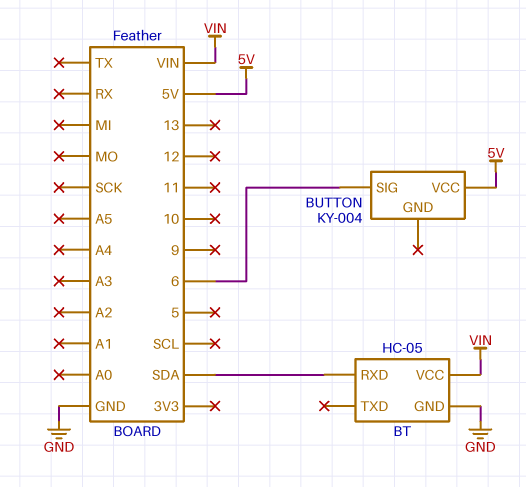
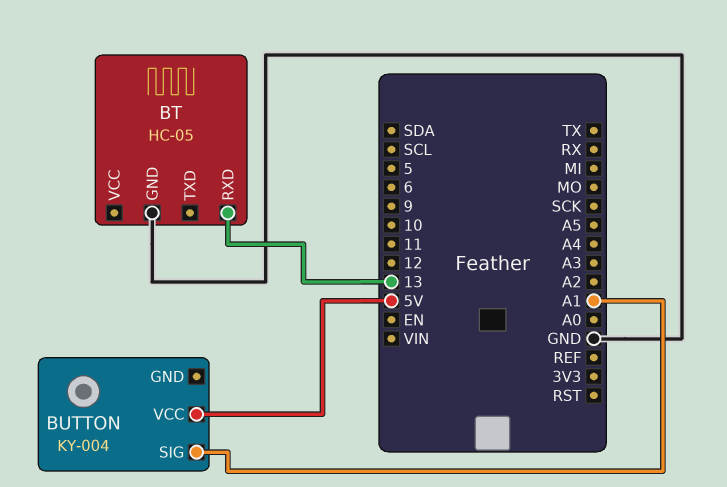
BT pin RXD: SDA -> 13
BT pin VCC: VIN -> none
BUTTON pin SIG: 6 -> A1

